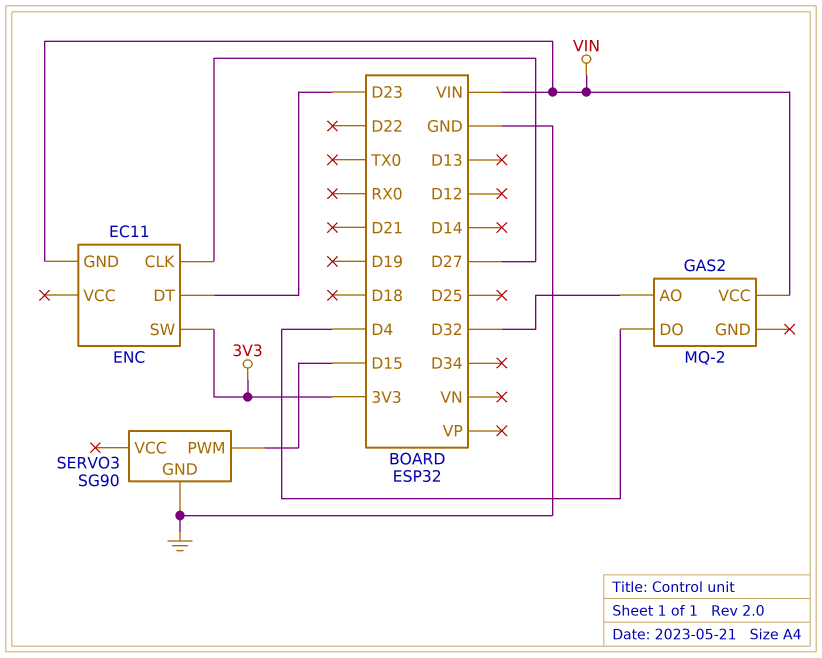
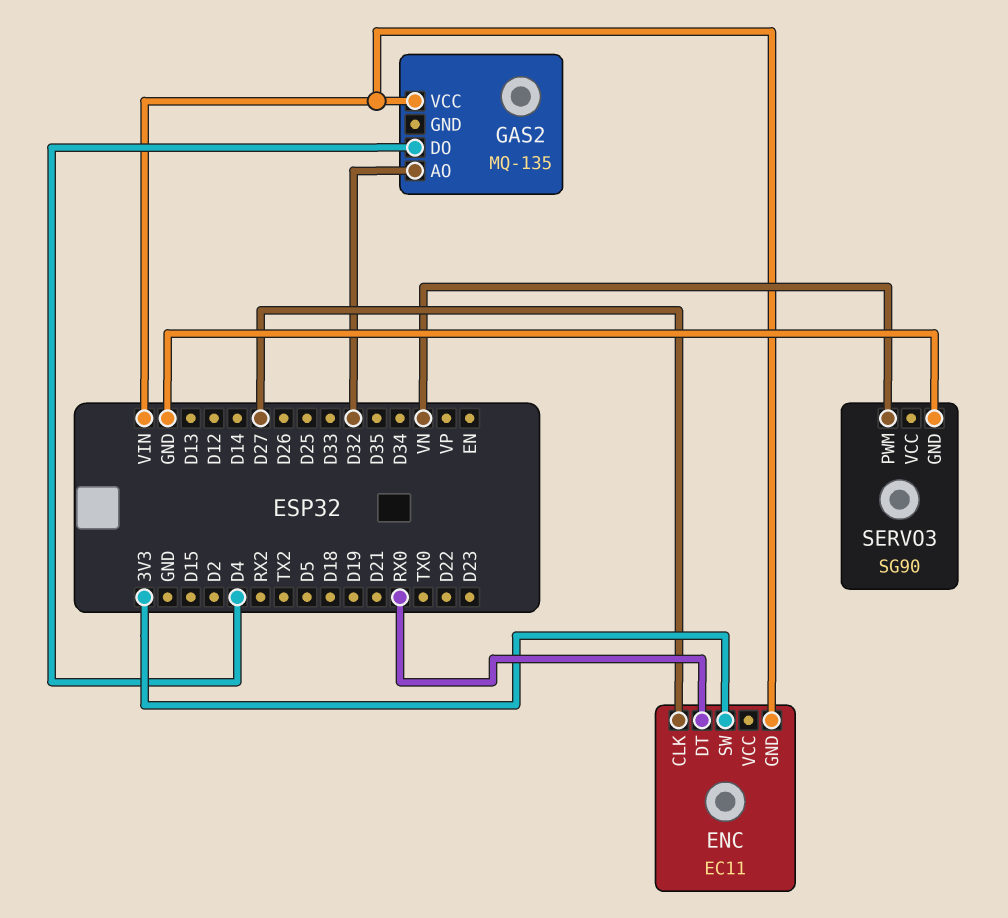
ENC pin DT: D23 -> RX0
GAS2: MQ-2 -> MQ-135
SERVO3 pin PWM: D15 -> VN

